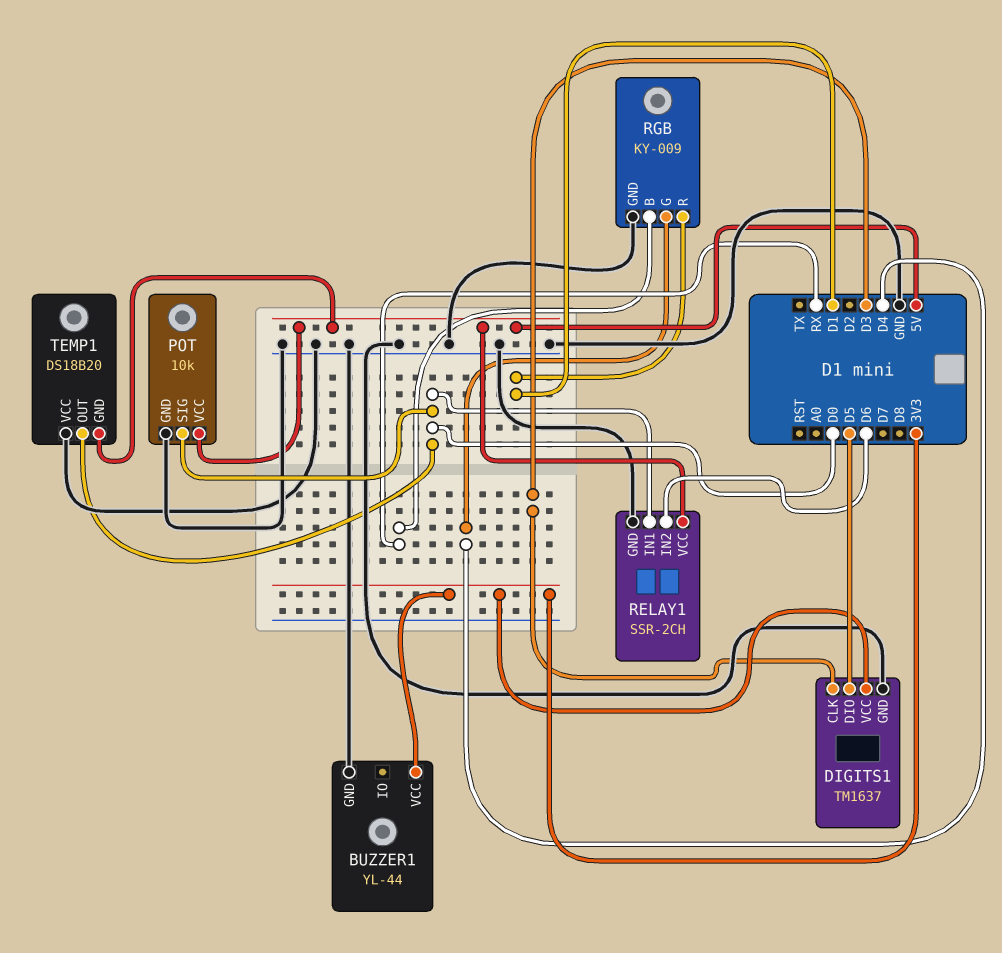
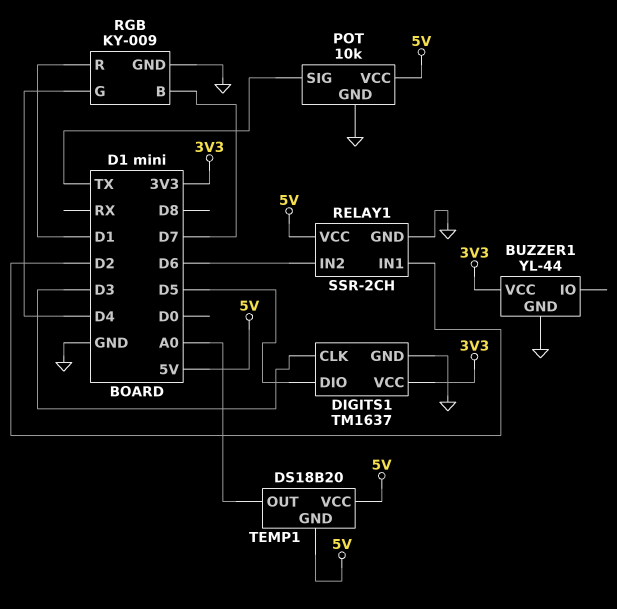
POT pin SIG: D0 -> TX
RELAY1 pin IN1: D0 -> D2
RGB pin B: RX -> D7
TEMP1 pin OUT: D0 -> A0
TEMP1 pin VCC: GND -> 5V

